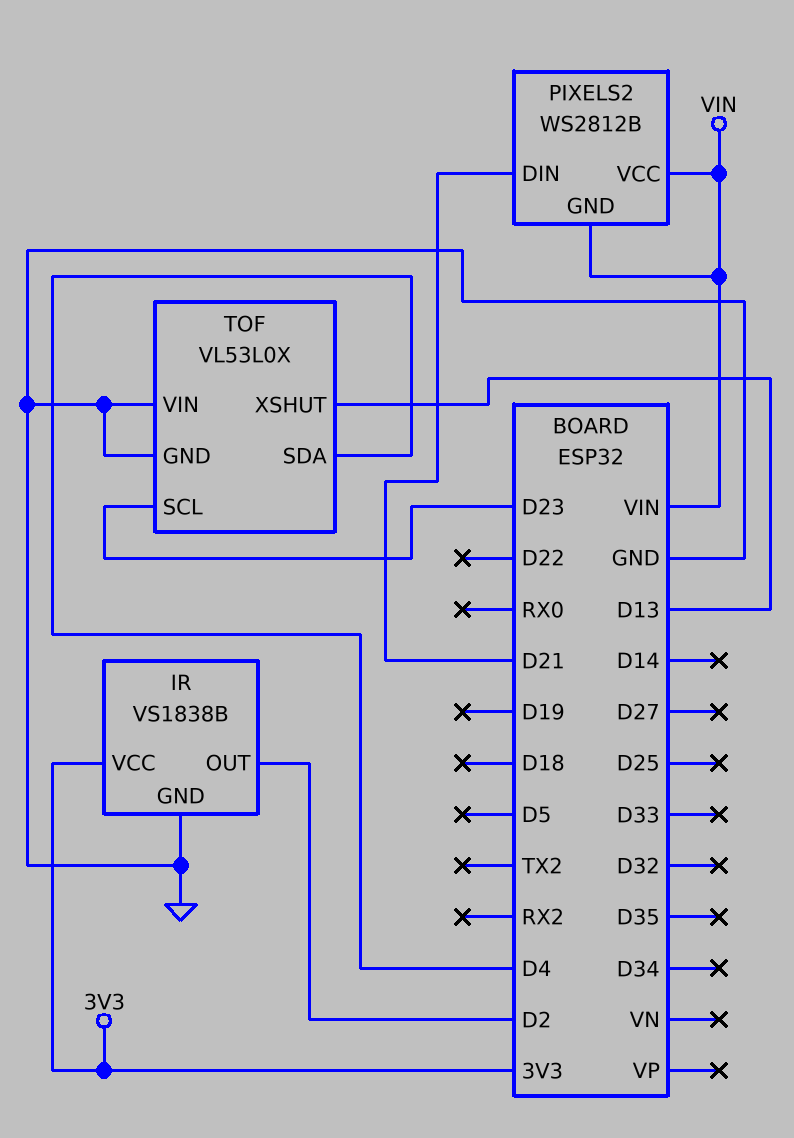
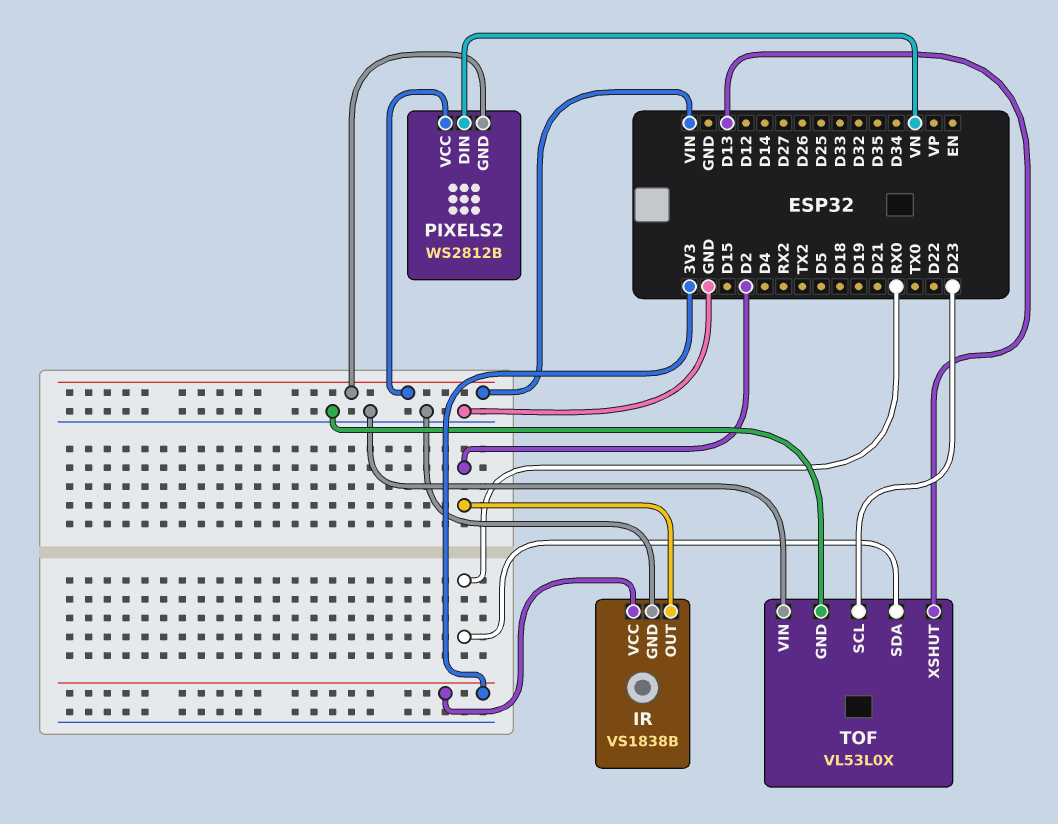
PIXELS2 pin DIN: D21 -> VN
TOF pin SDA: D4 -> RX0

